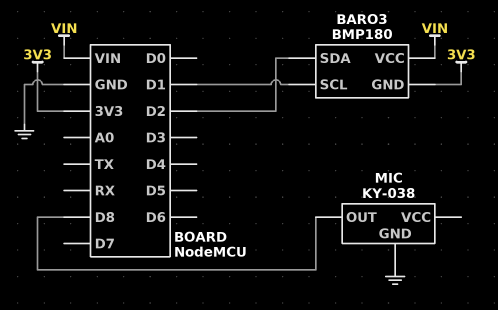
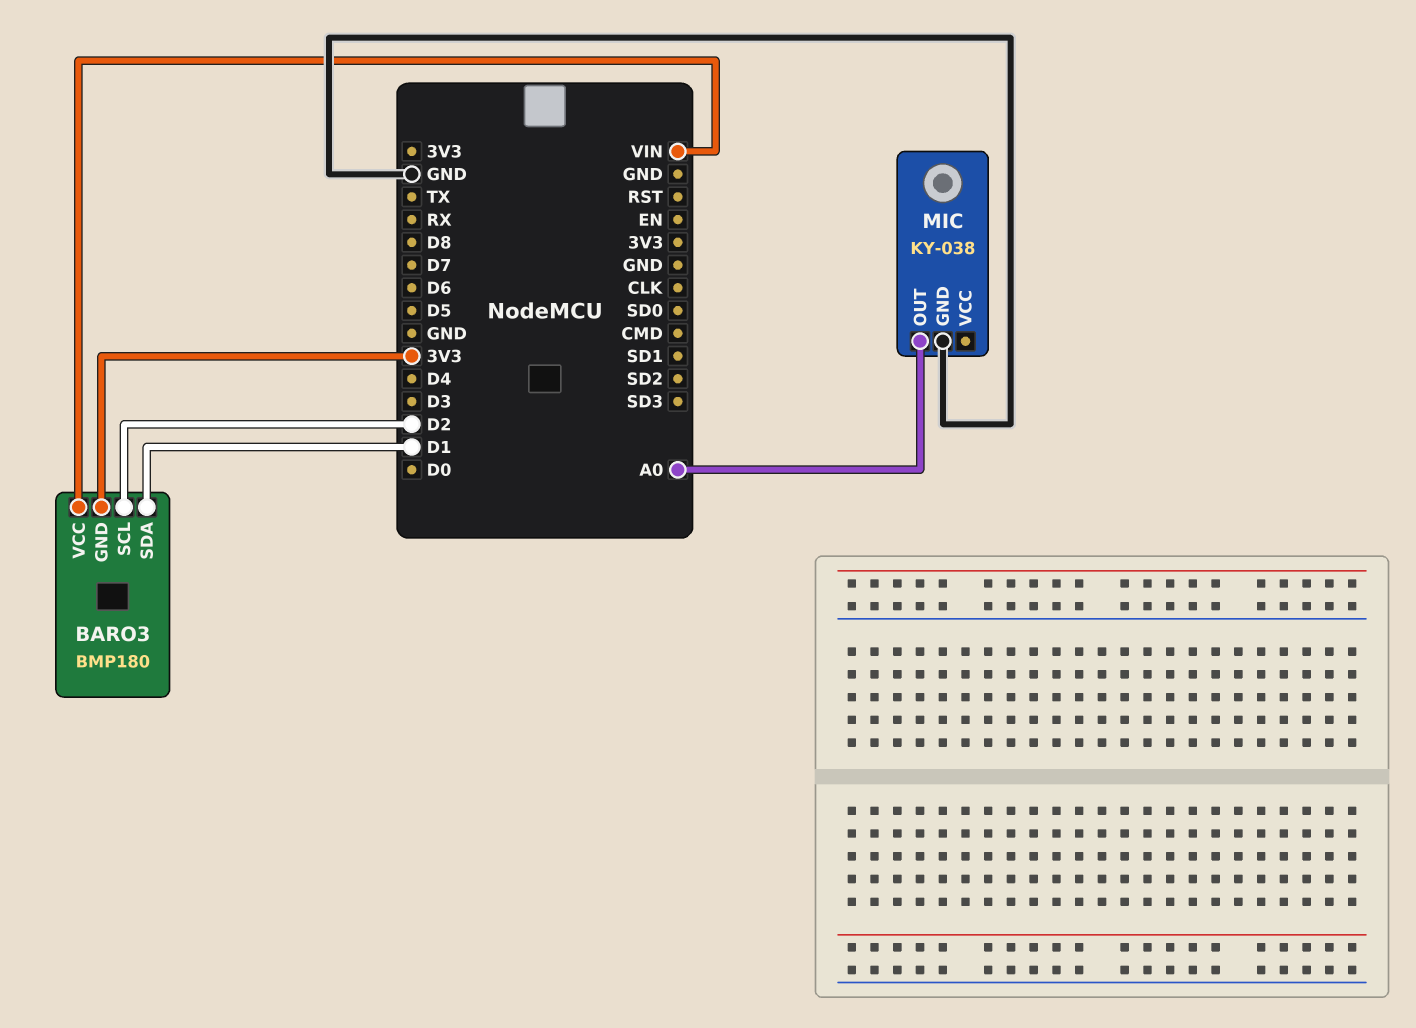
BARO3 pin SCL: D1 -> D2
BARO3 pin SDA: D2 -> D1
MIC pin OUT: D8 -> A0

